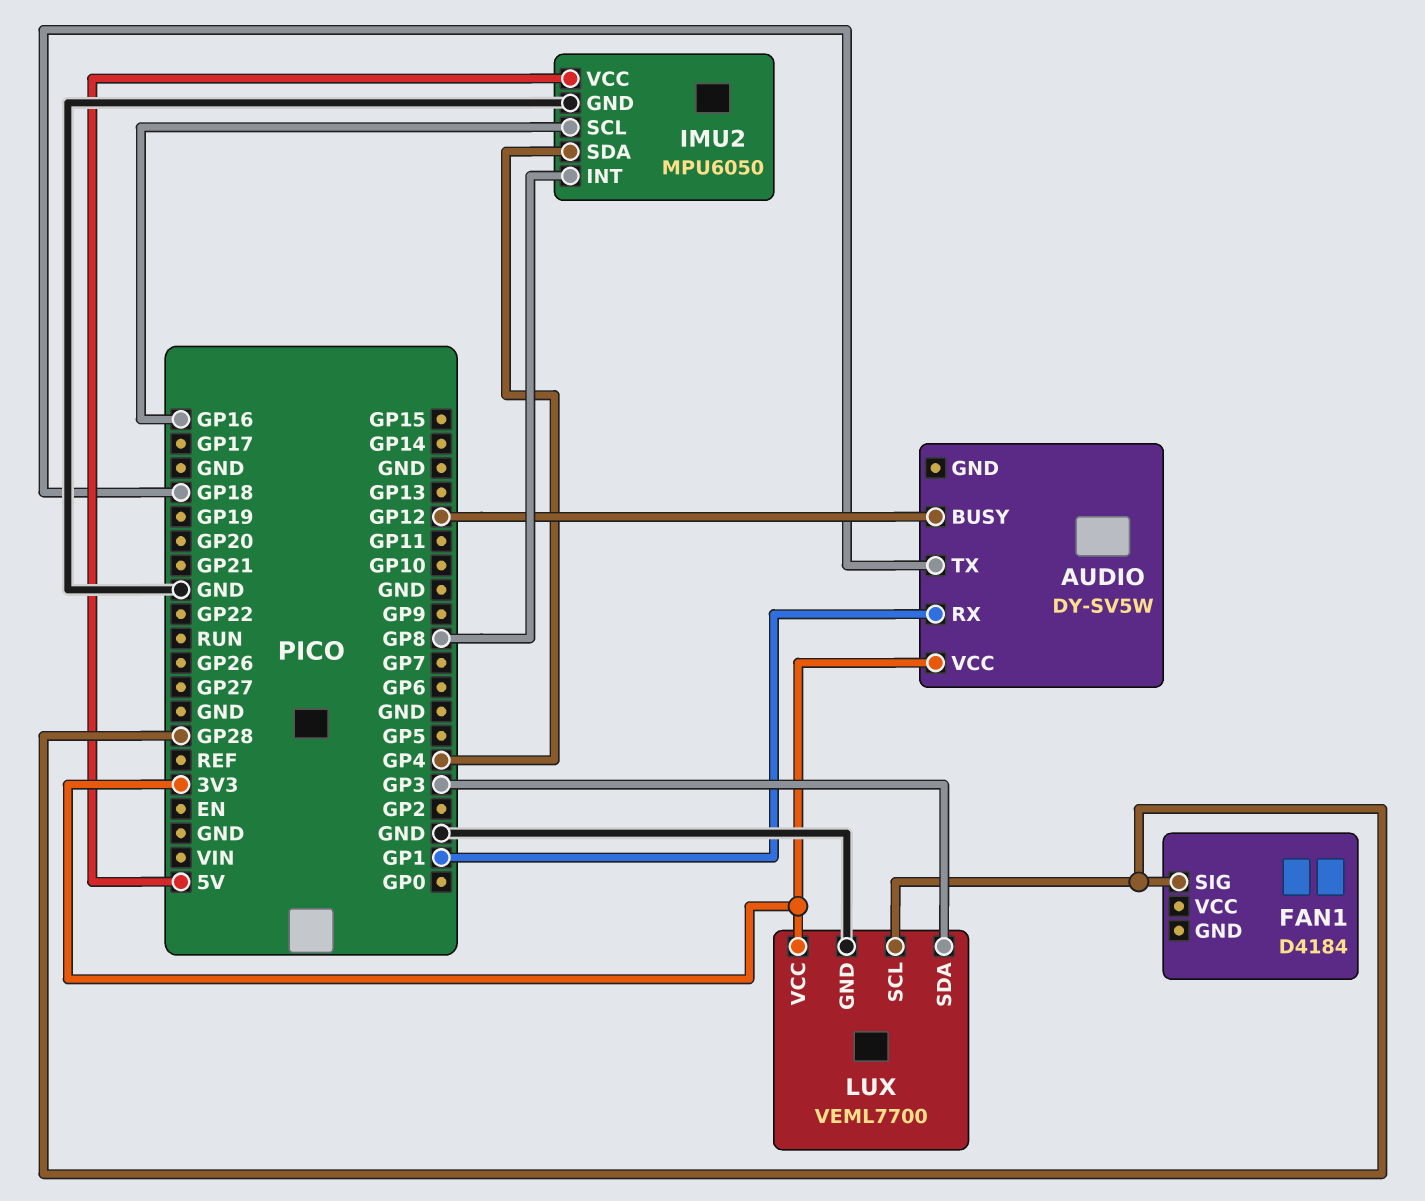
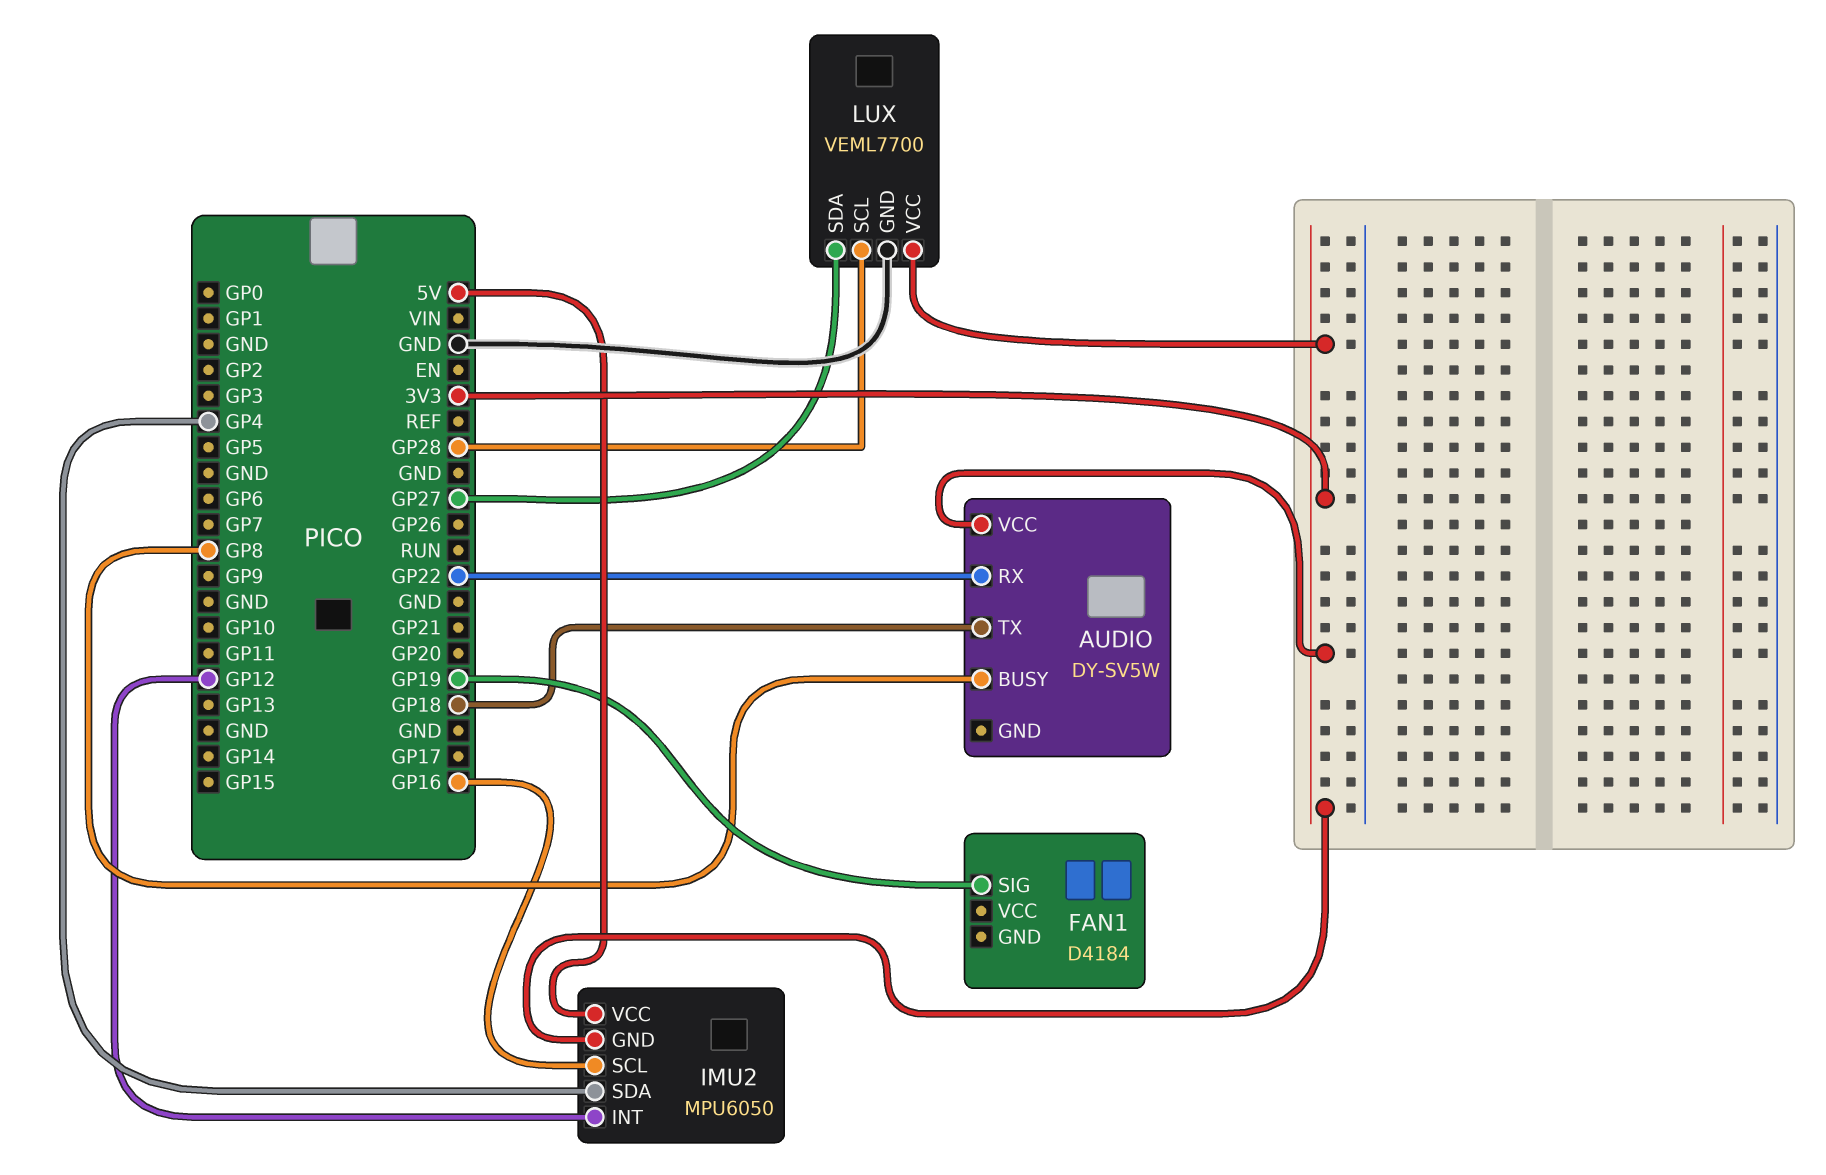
AUDIO pin BUSY: GP12 -> GP8
AUDIO pin RX: GP1 -> GP22
FAN1 pin SIG: GP28 -> GP19
IMU2 pin GND: GND -> 3V3
IMU2 pin INT: GP8 -> GP12
LUX pin SDA: GP3 -> GP27

